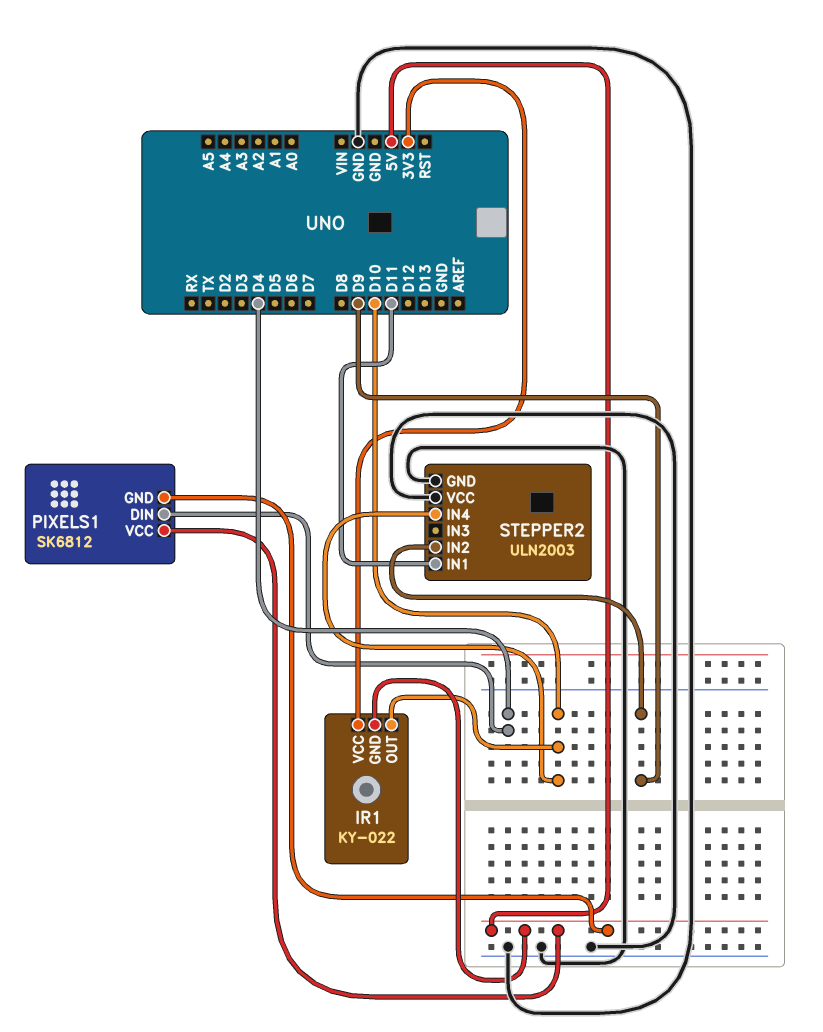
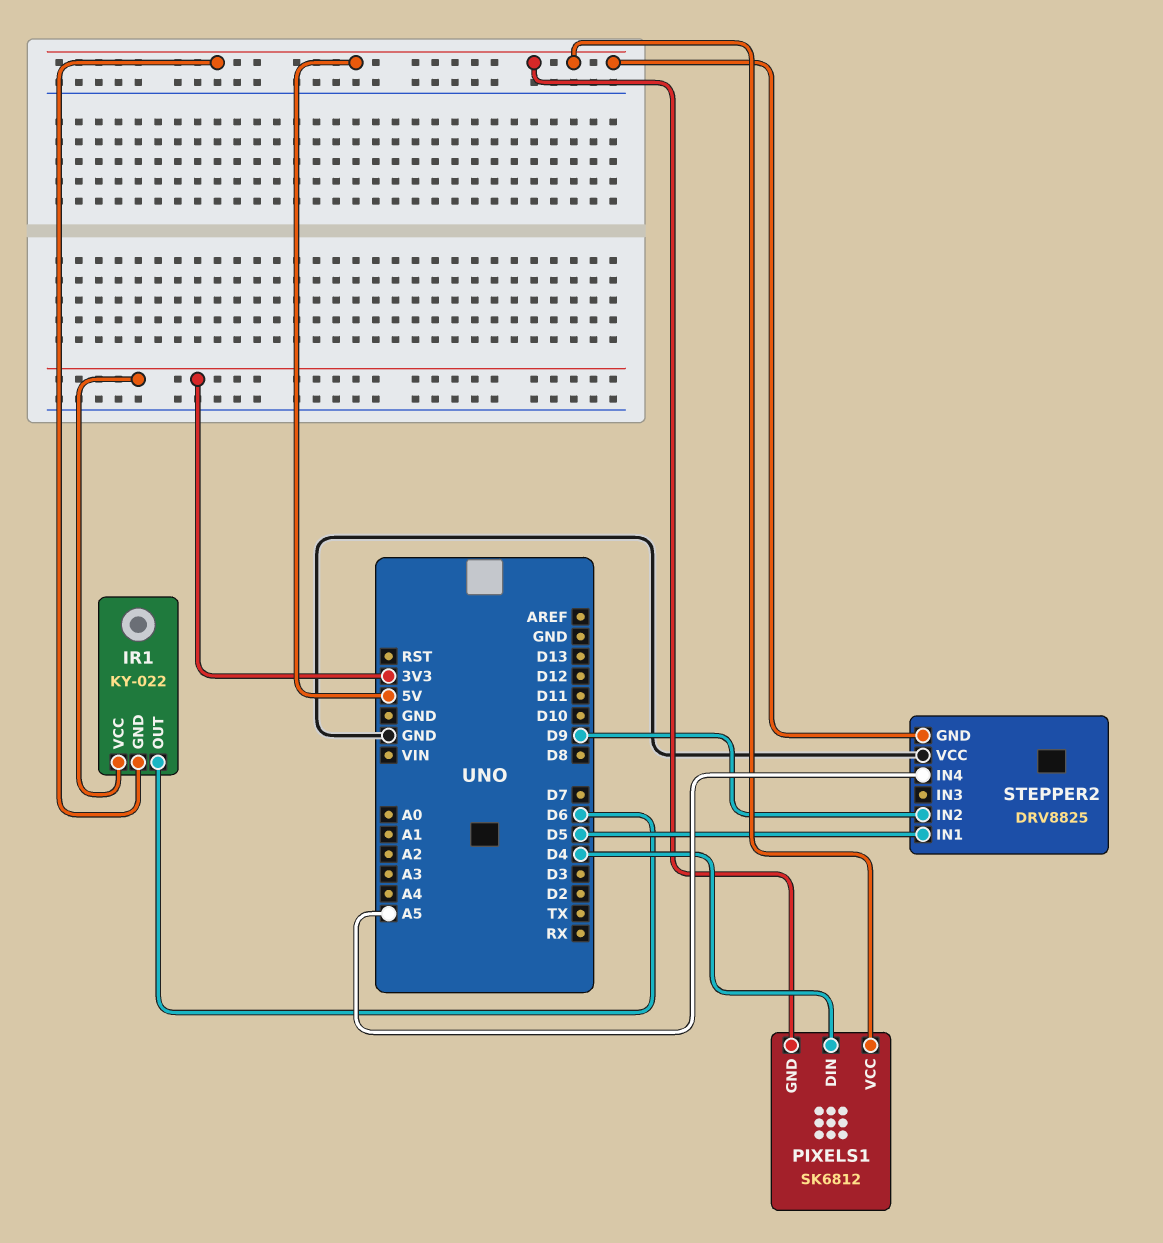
IR1 pin OUT: D10 -> D6
STEPPER2: ULN2003 -> DRV8825
STEPPER2 pin GND: GND -> 5V
STEPPER2 pin IN1: D11 -> D5
STEPPER2 pin IN4: D10 -> A5

